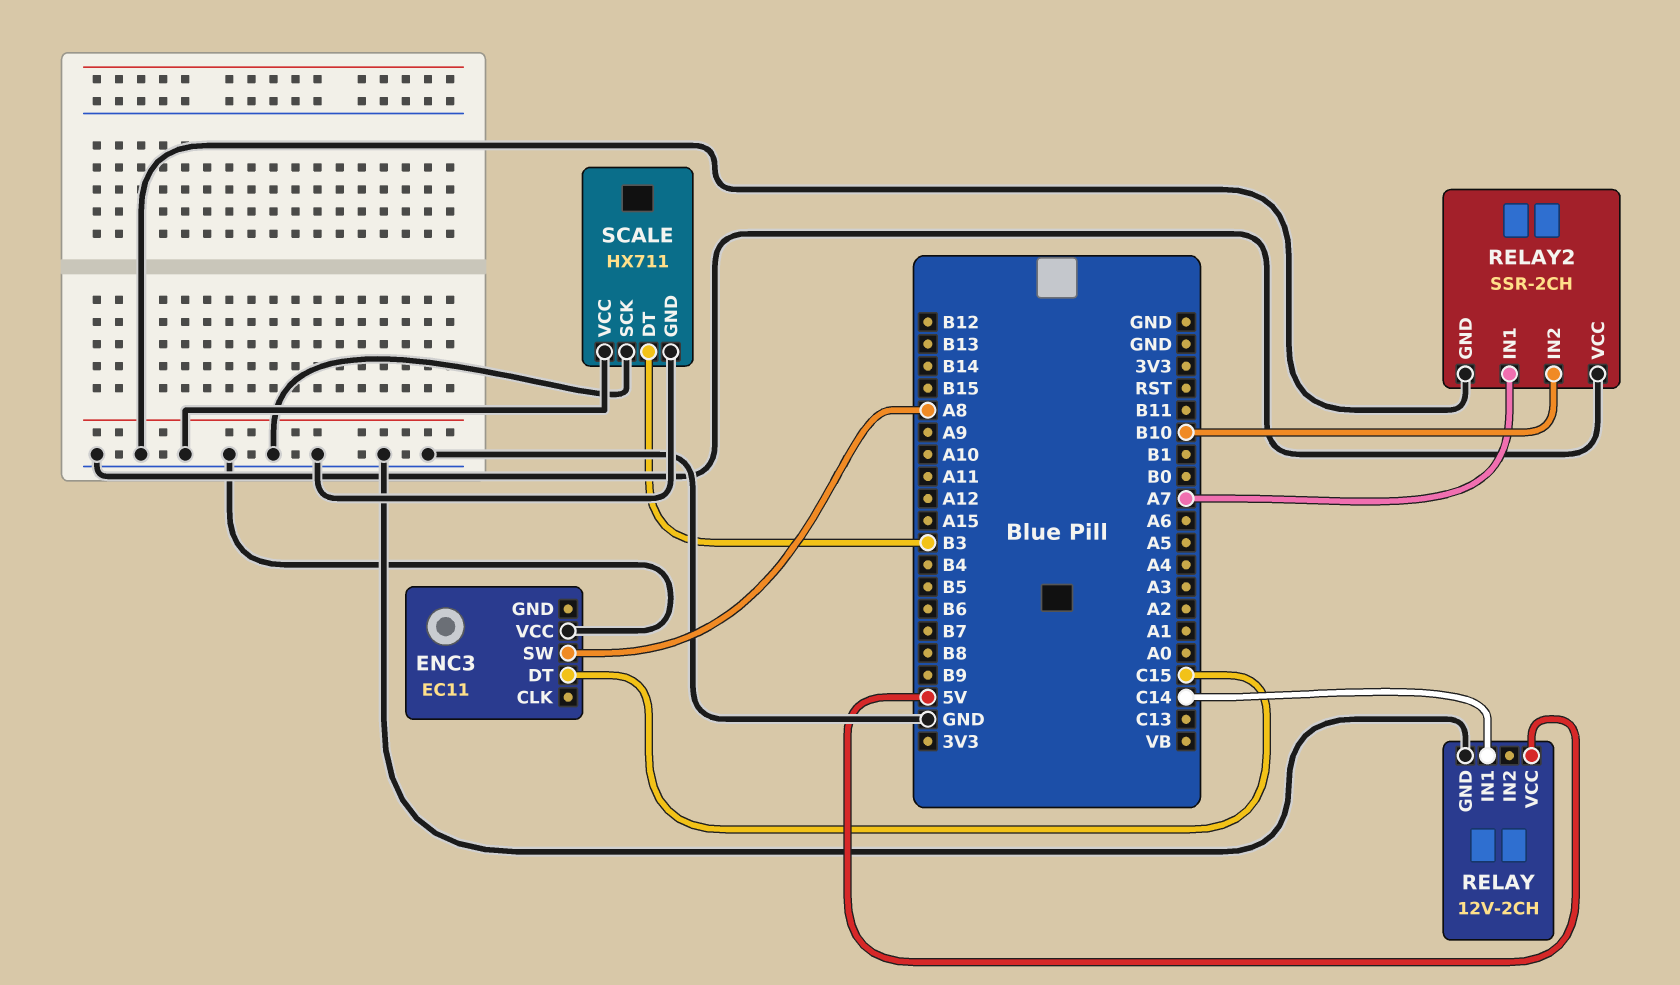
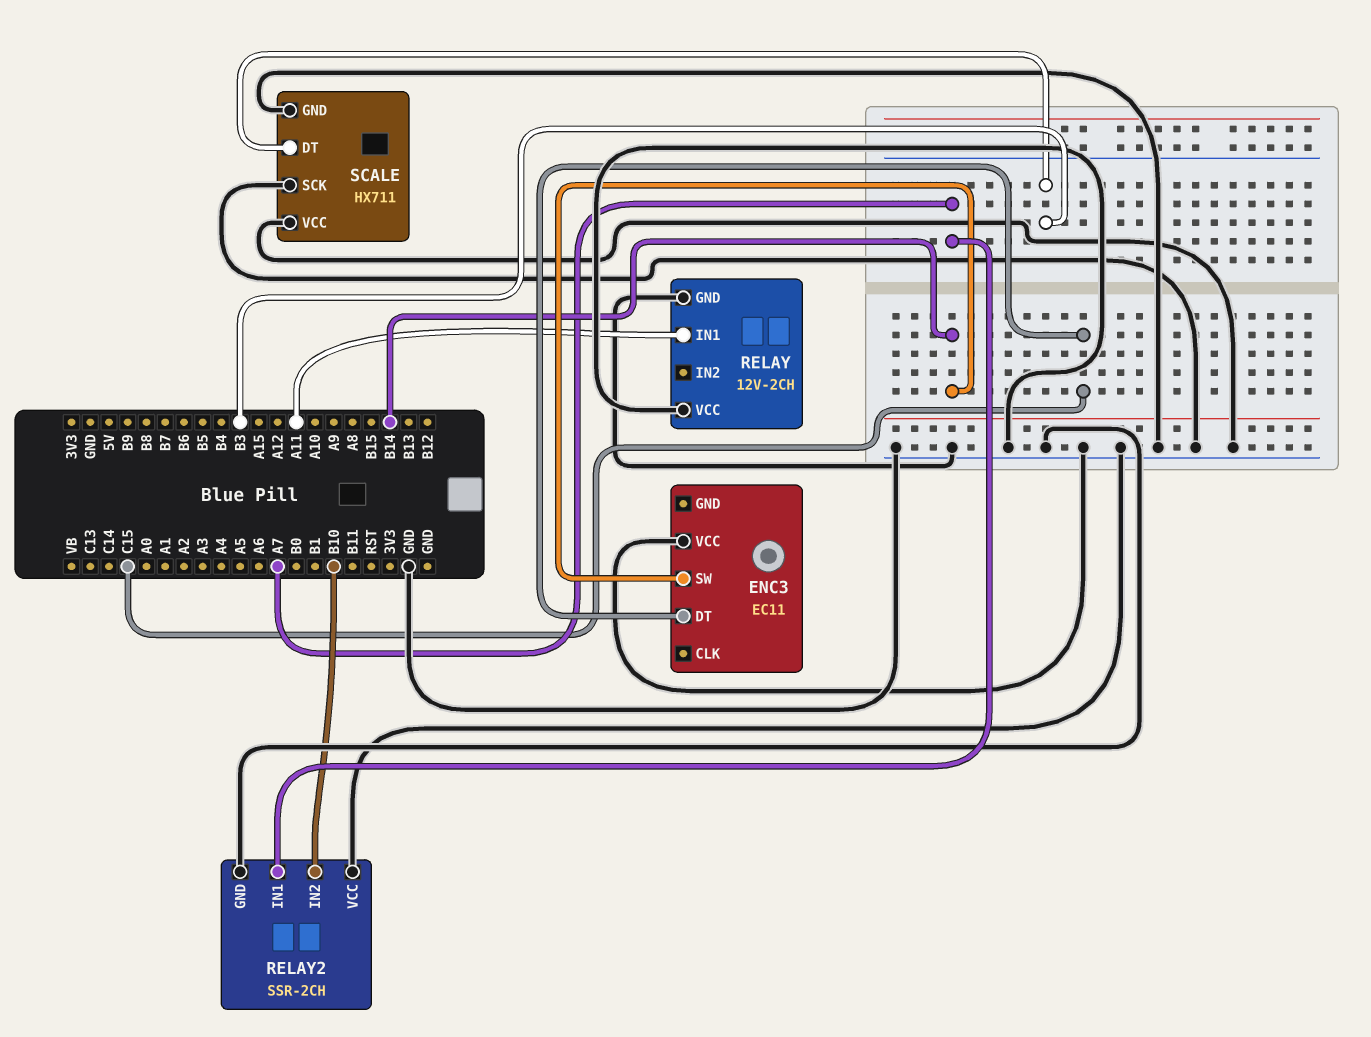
ENC3 pin SW: A8 -> B14
RELAY pin IN1: C14 -> A11
RELAY pin VCC: 5V -> GND

